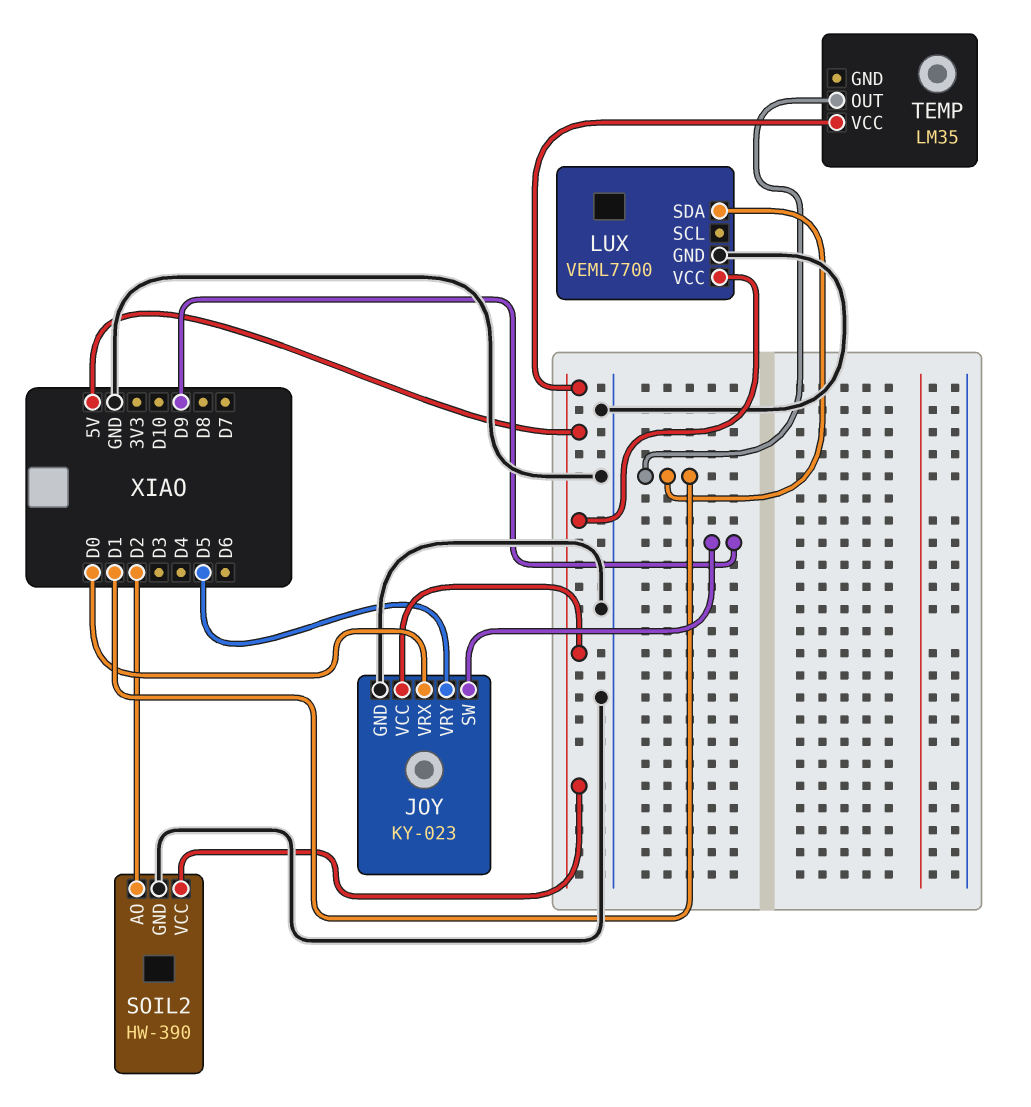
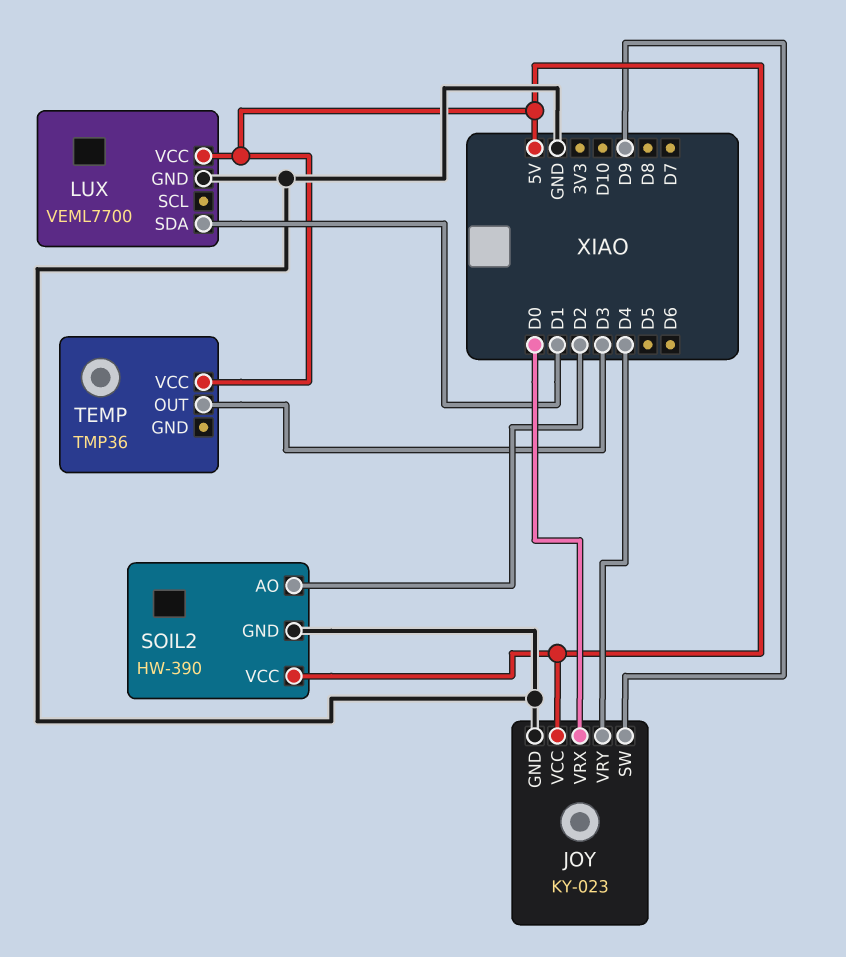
JOY pin VRY: D5 -> D4
TEMP: LM35 -> TMP36
TEMP pin OUT: D1 -> D3

